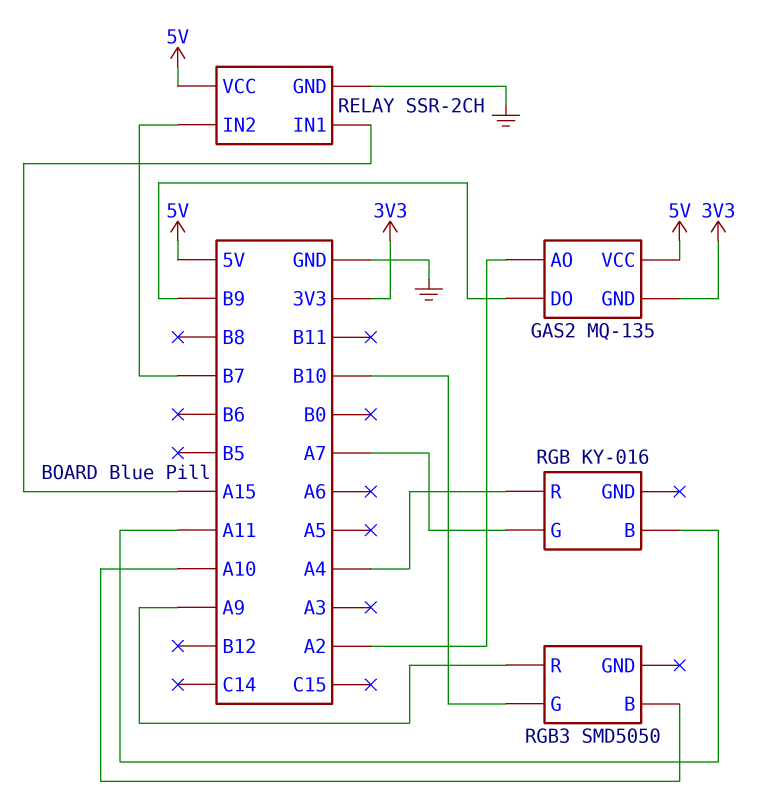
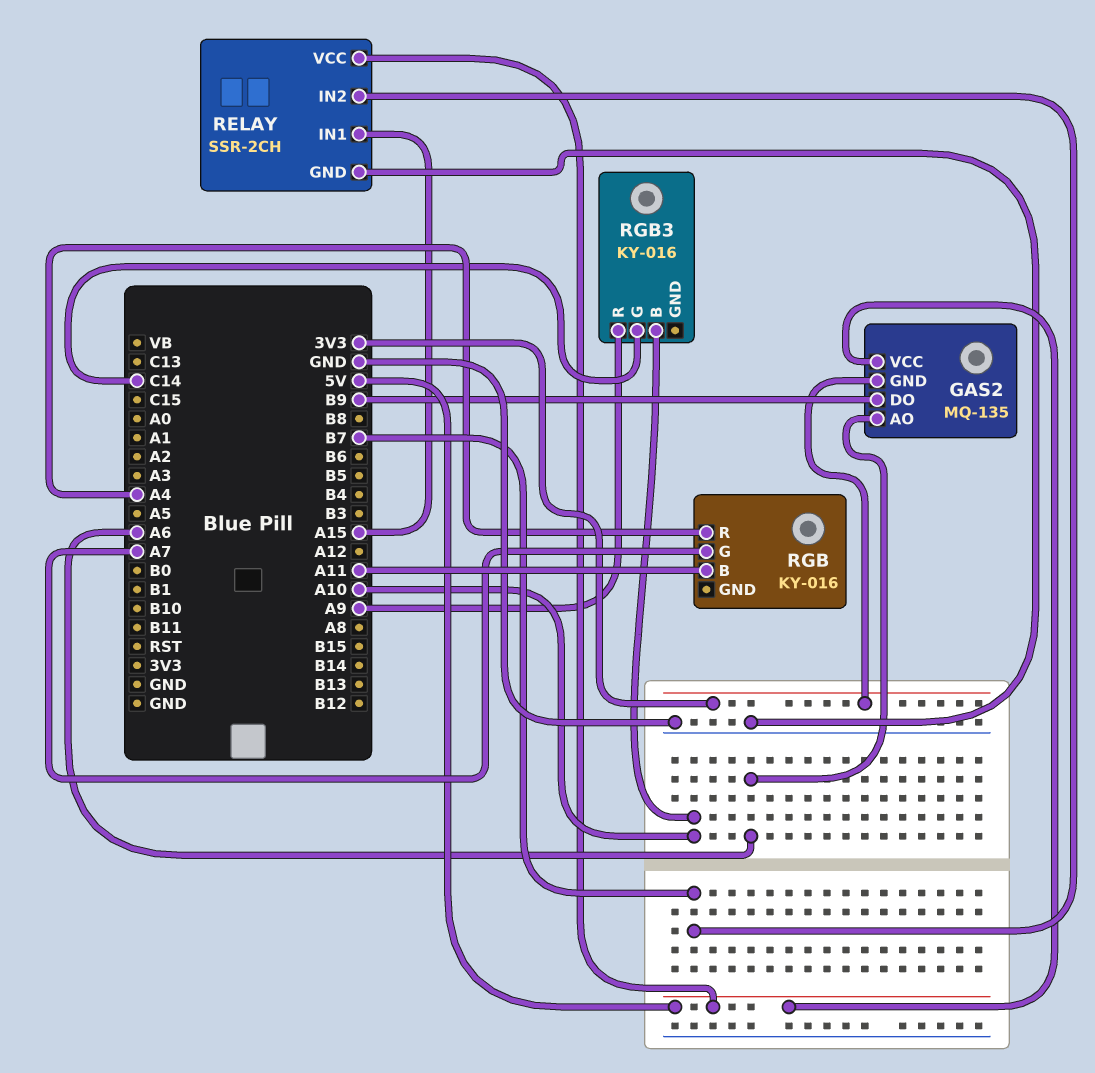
GAS2 pin AO: A2 -> A6
RGB3: SMD5050 -> KY-016
RGB3 pin G: B10 -> C14

